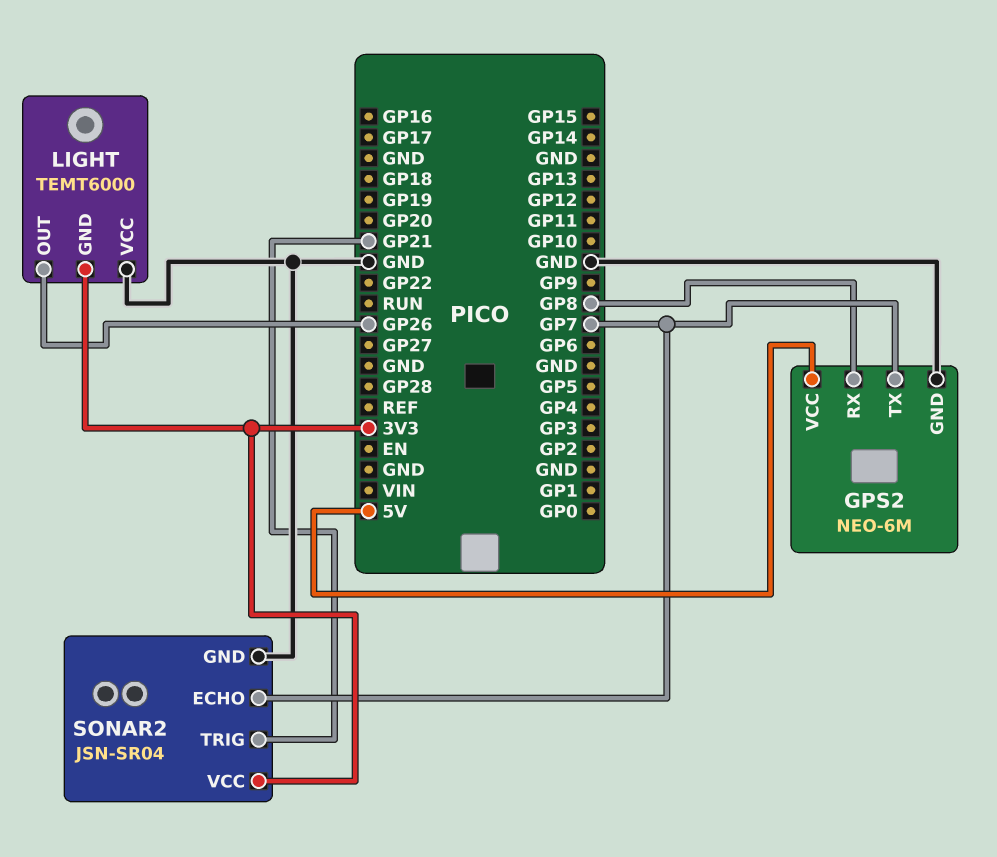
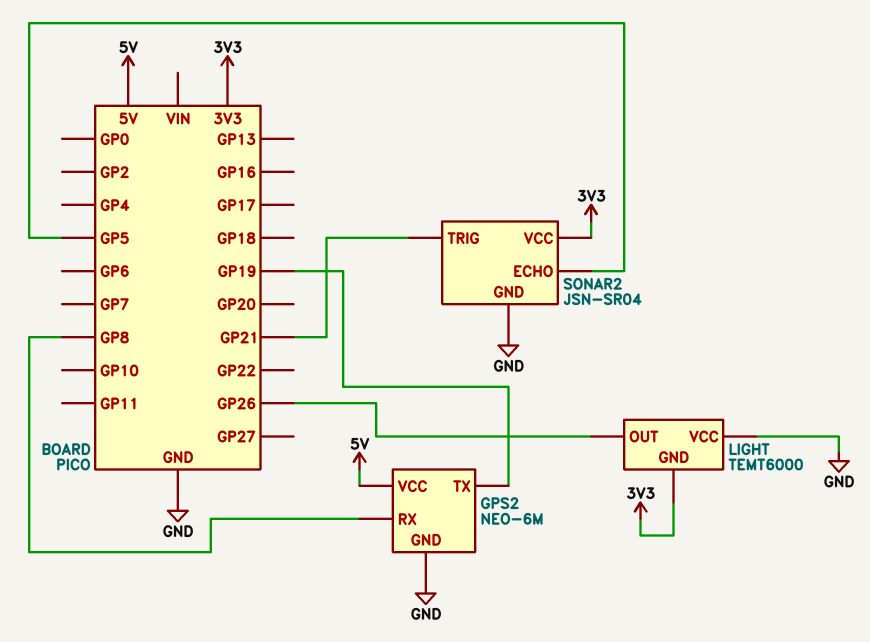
GPS2 pin TX: GP7 -> GP19
SONAR2 pin ECHO: GP7 -> GP5

